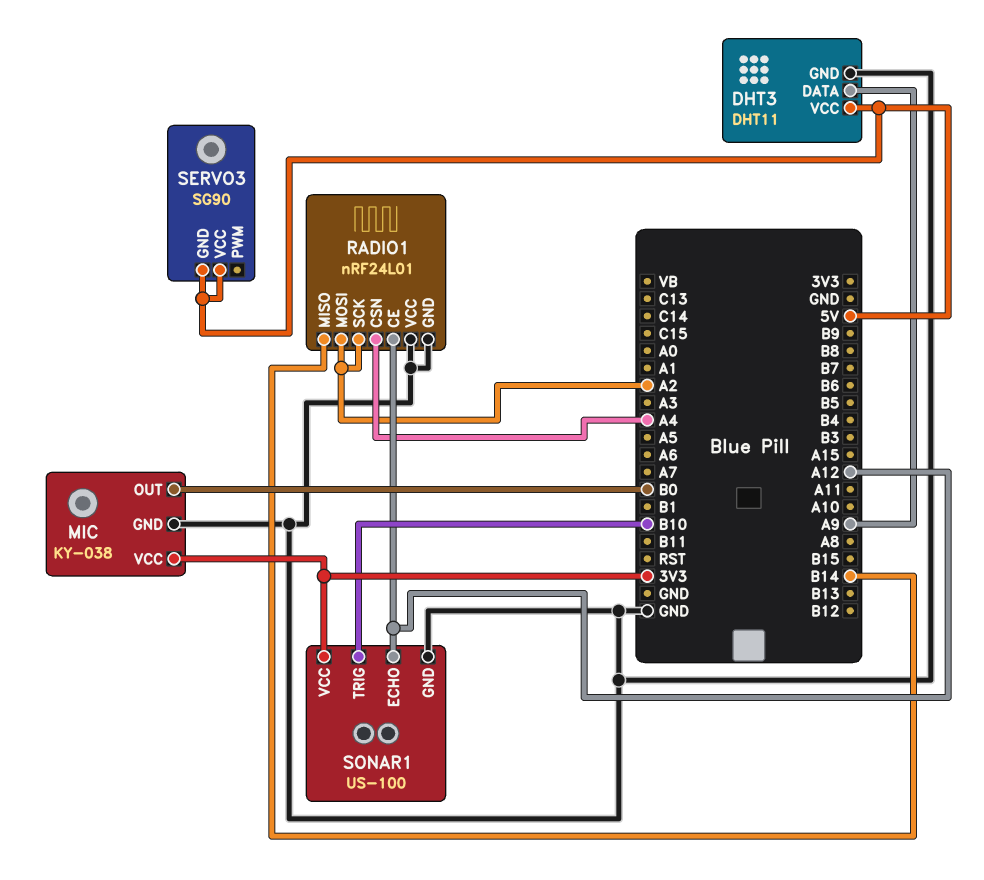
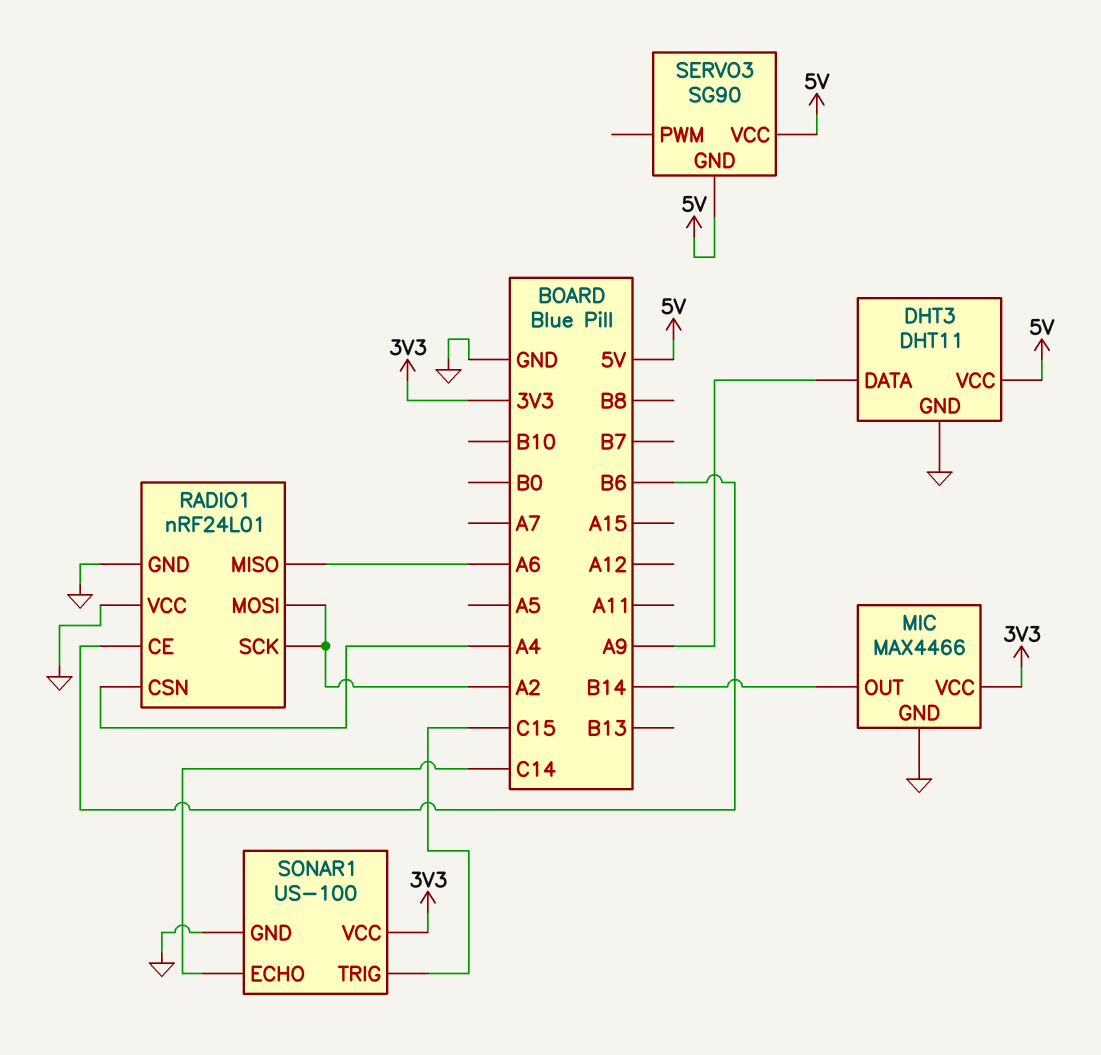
MIC: KY-038 -> MAX4466
MIC pin OUT: B0 -> B14
RADIO1 pin CE: A12 -> B6
RADIO1 pin MISO: B14 -> A6
SONAR1 pin ECHO: A12 -> C14
SONAR1 pin TRIG: B10 -> C15

